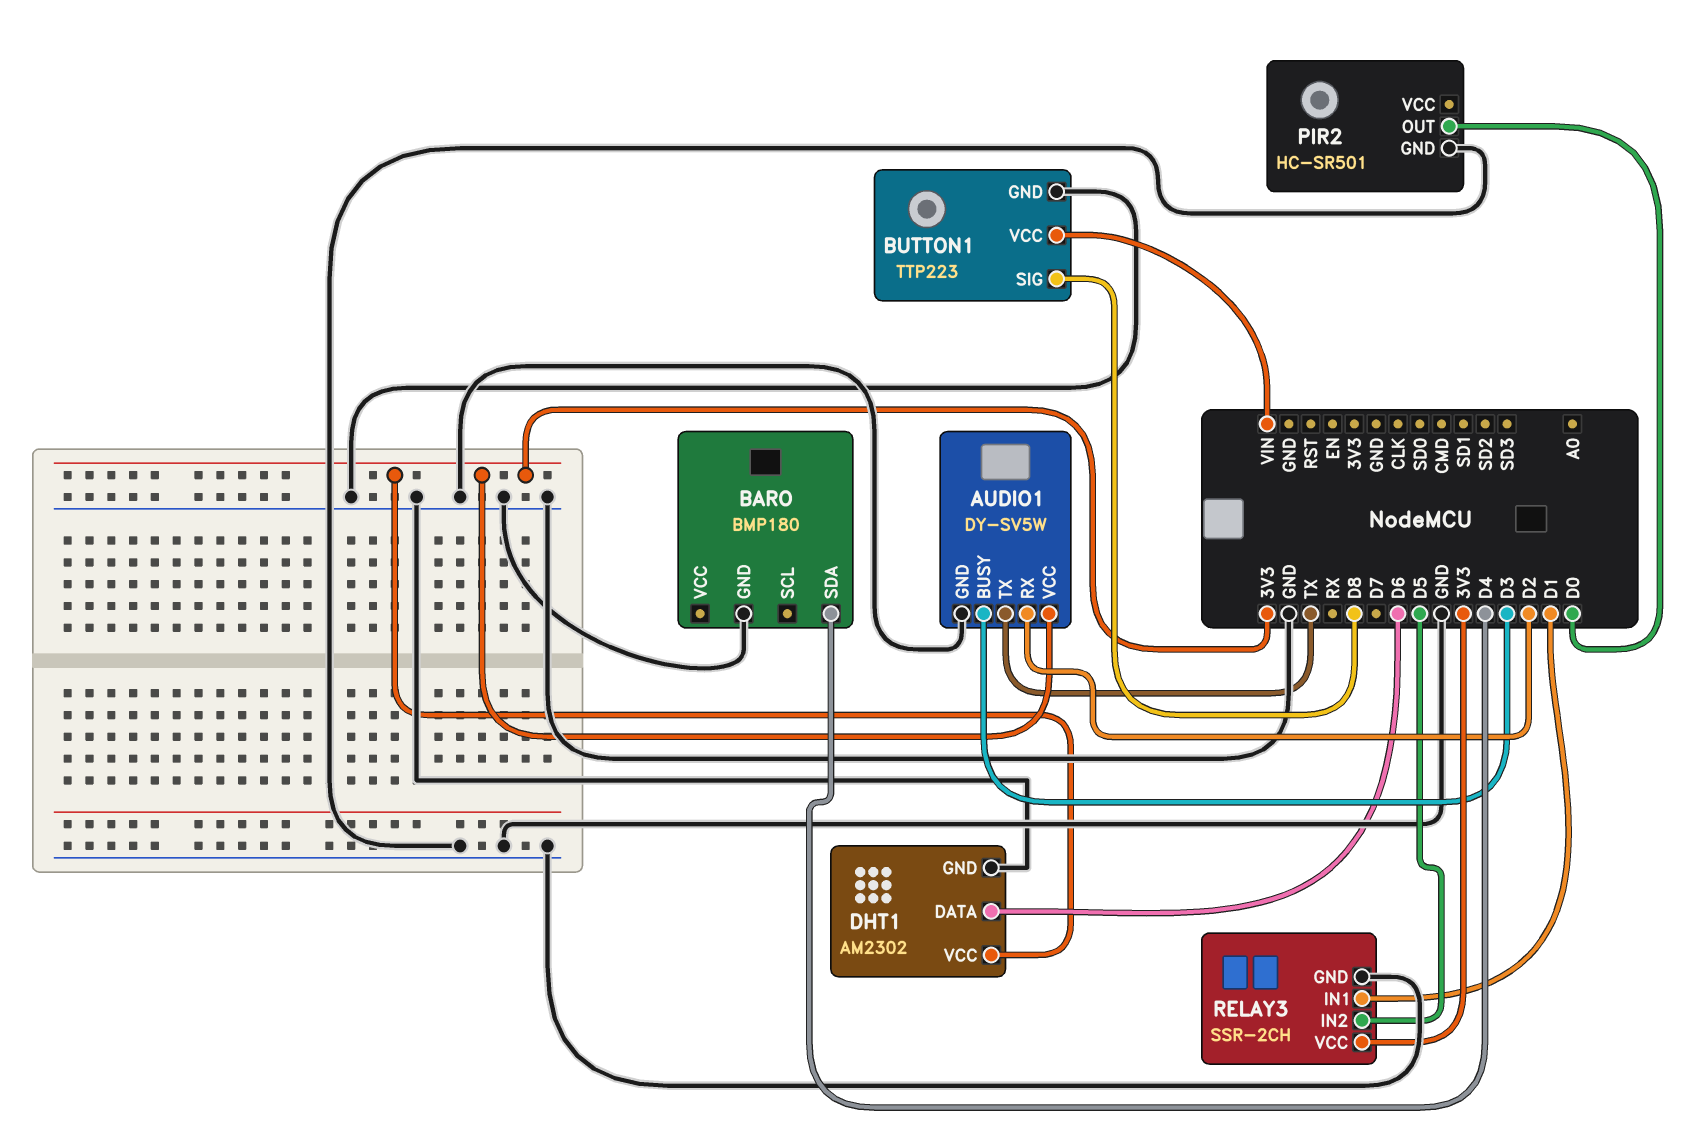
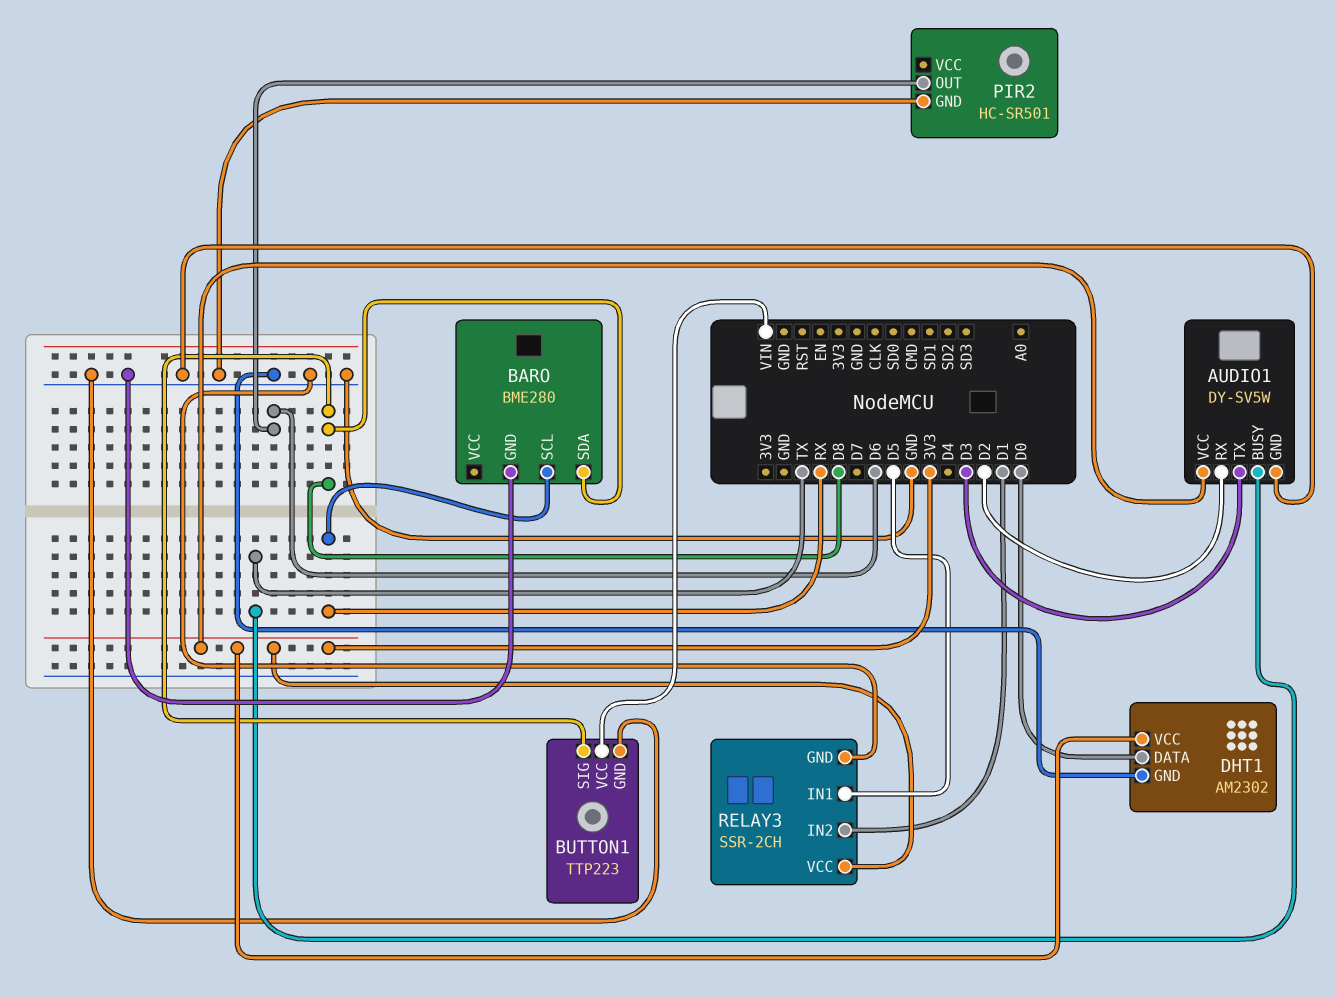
AUDIO1 pin BUSY: D3 -> TX
AUDIO1 pin TX: TX -> D3
BARO: BMP180 -> BME280
BARO pin SCL: none -> RX
BARO pin SDA: D4 -> D8
DHT1 pin DATA: D6 -> D0
PIR2 pin OUT: D0 -> D6
RELAY3 pin IN1: D1 -> D5
RELAY3 pin IN2: D5 -> D1

